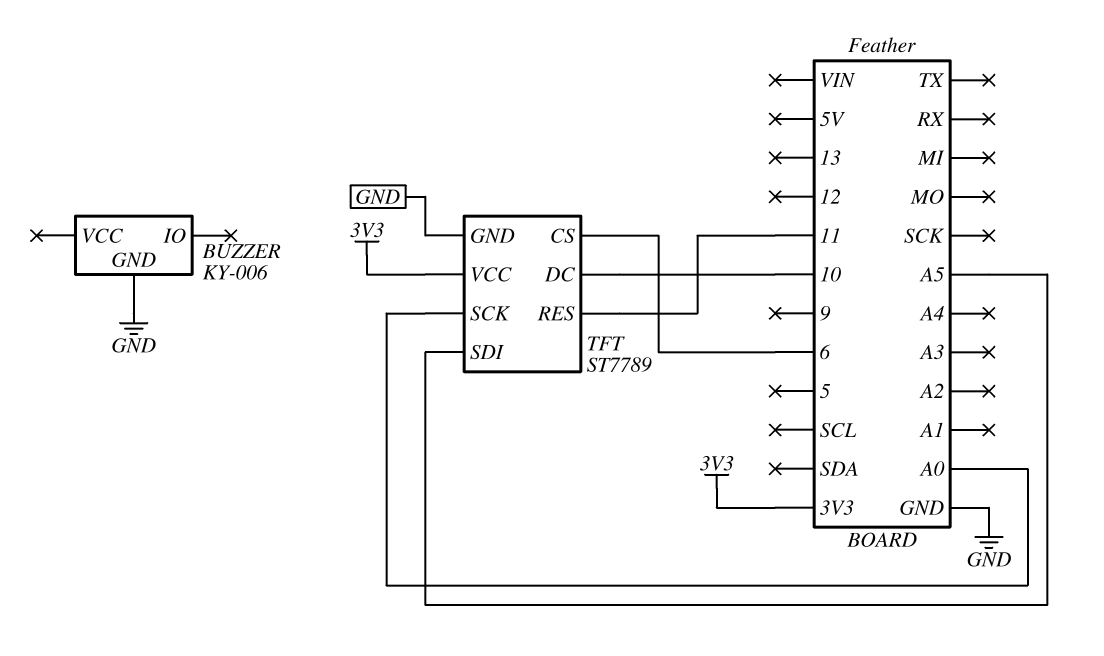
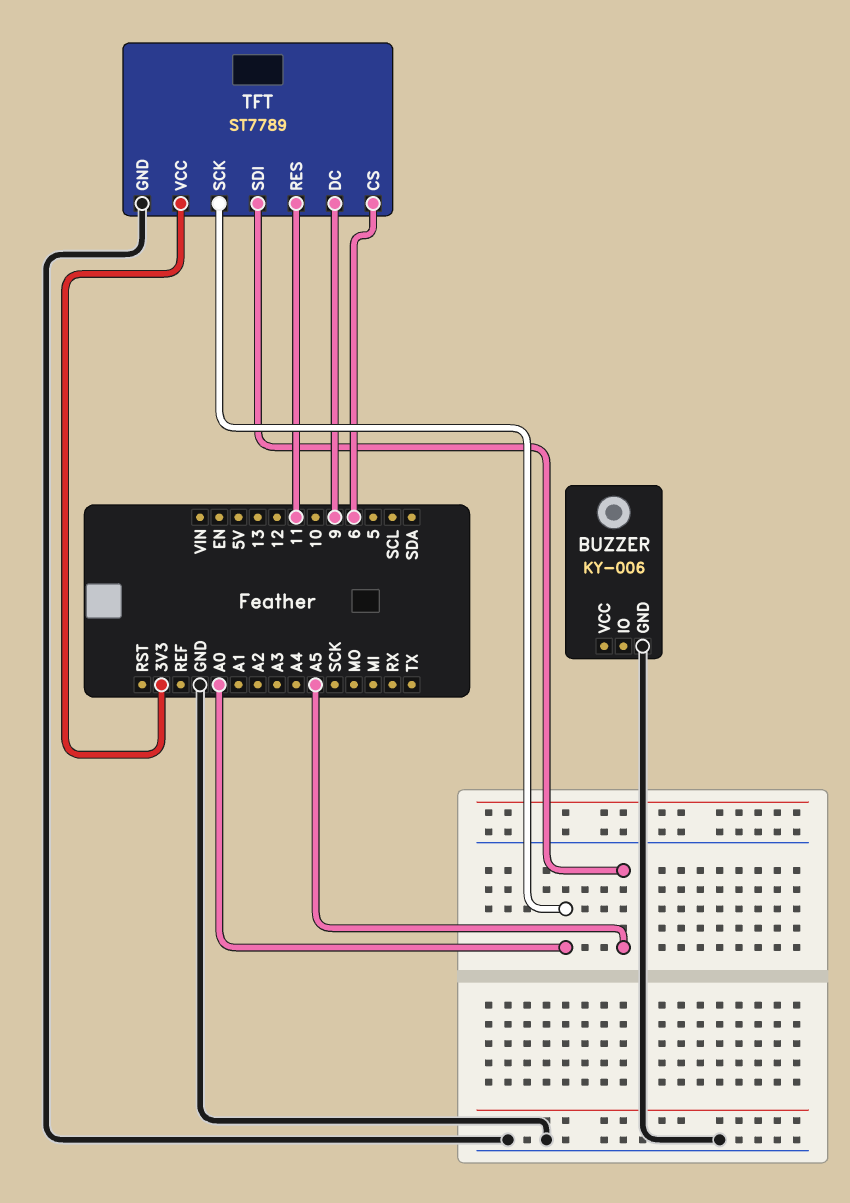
TFT pin DC: 10 -> 9

